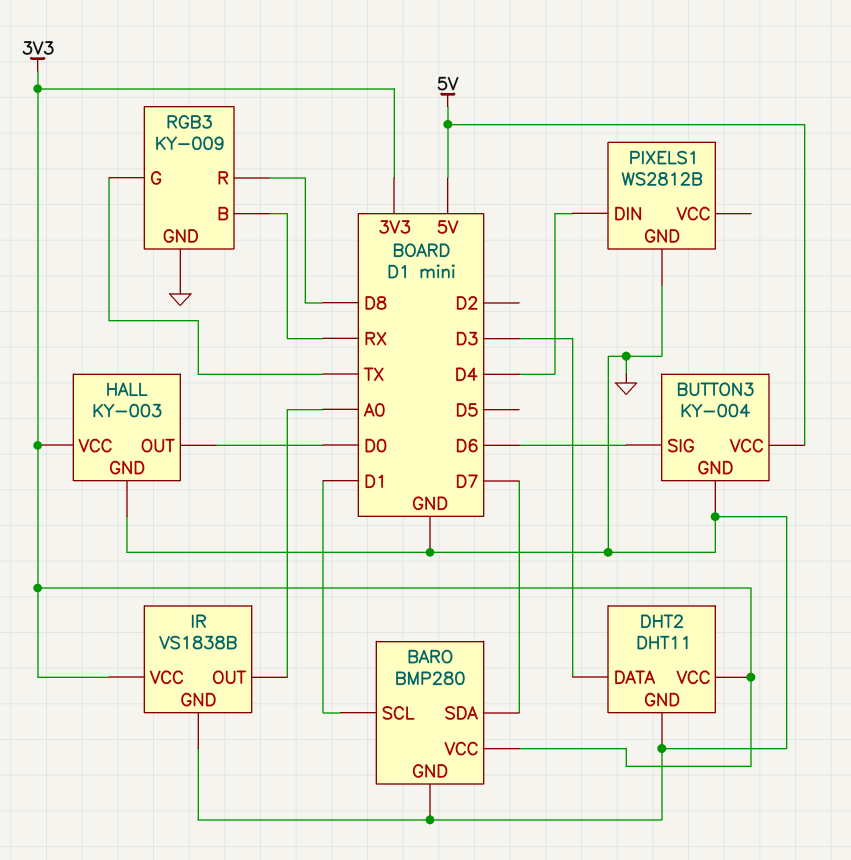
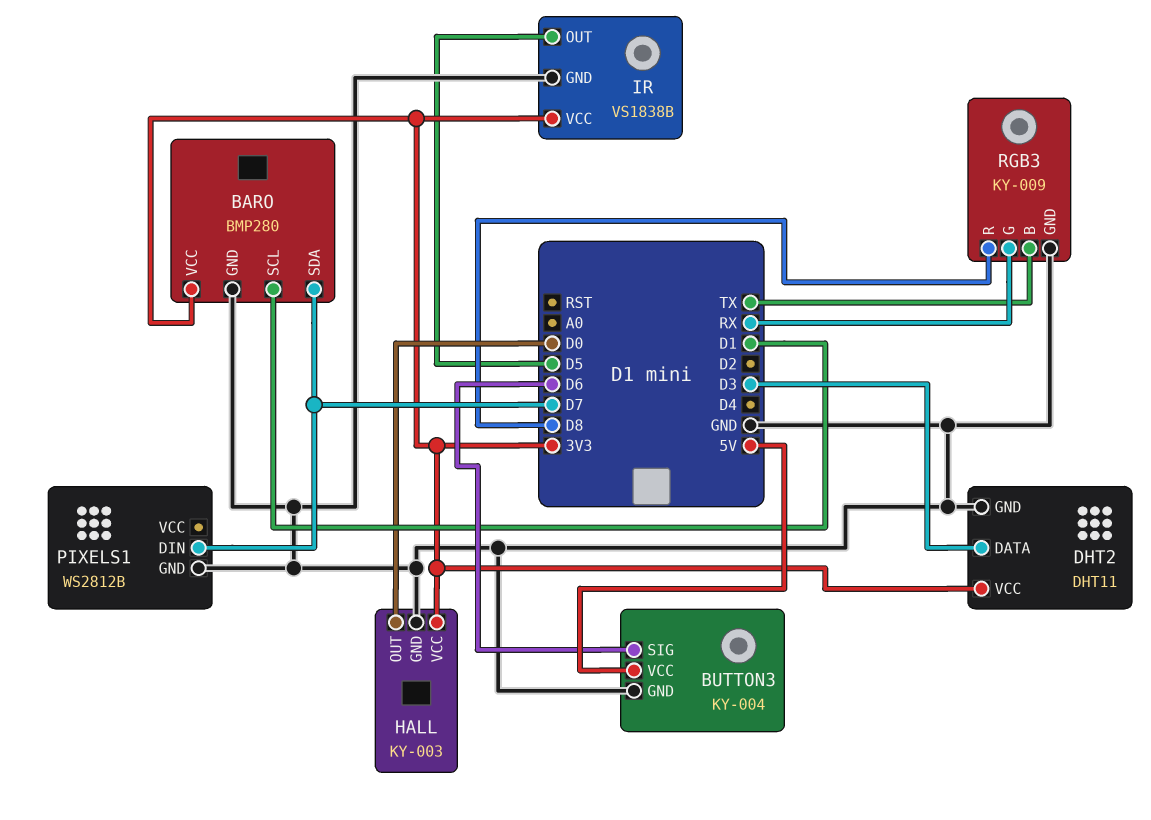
IR pin OUT: A0 -> D5
PIXELS1 pin DIN: D4 -> D7
RGB3 pin B: RX -> TX
RGB3 pin G: TX -> RX

